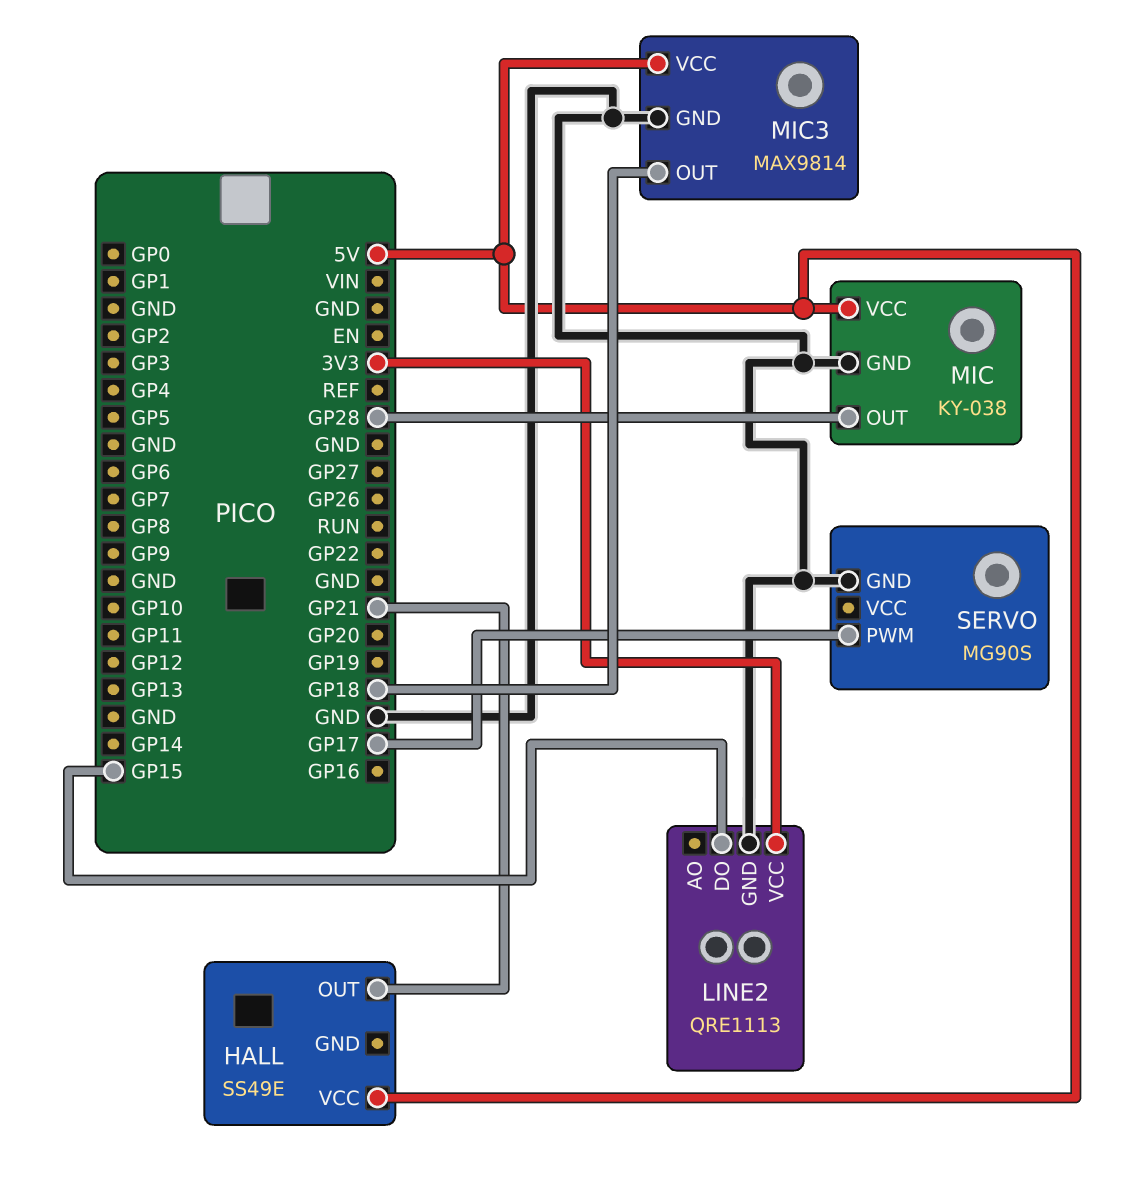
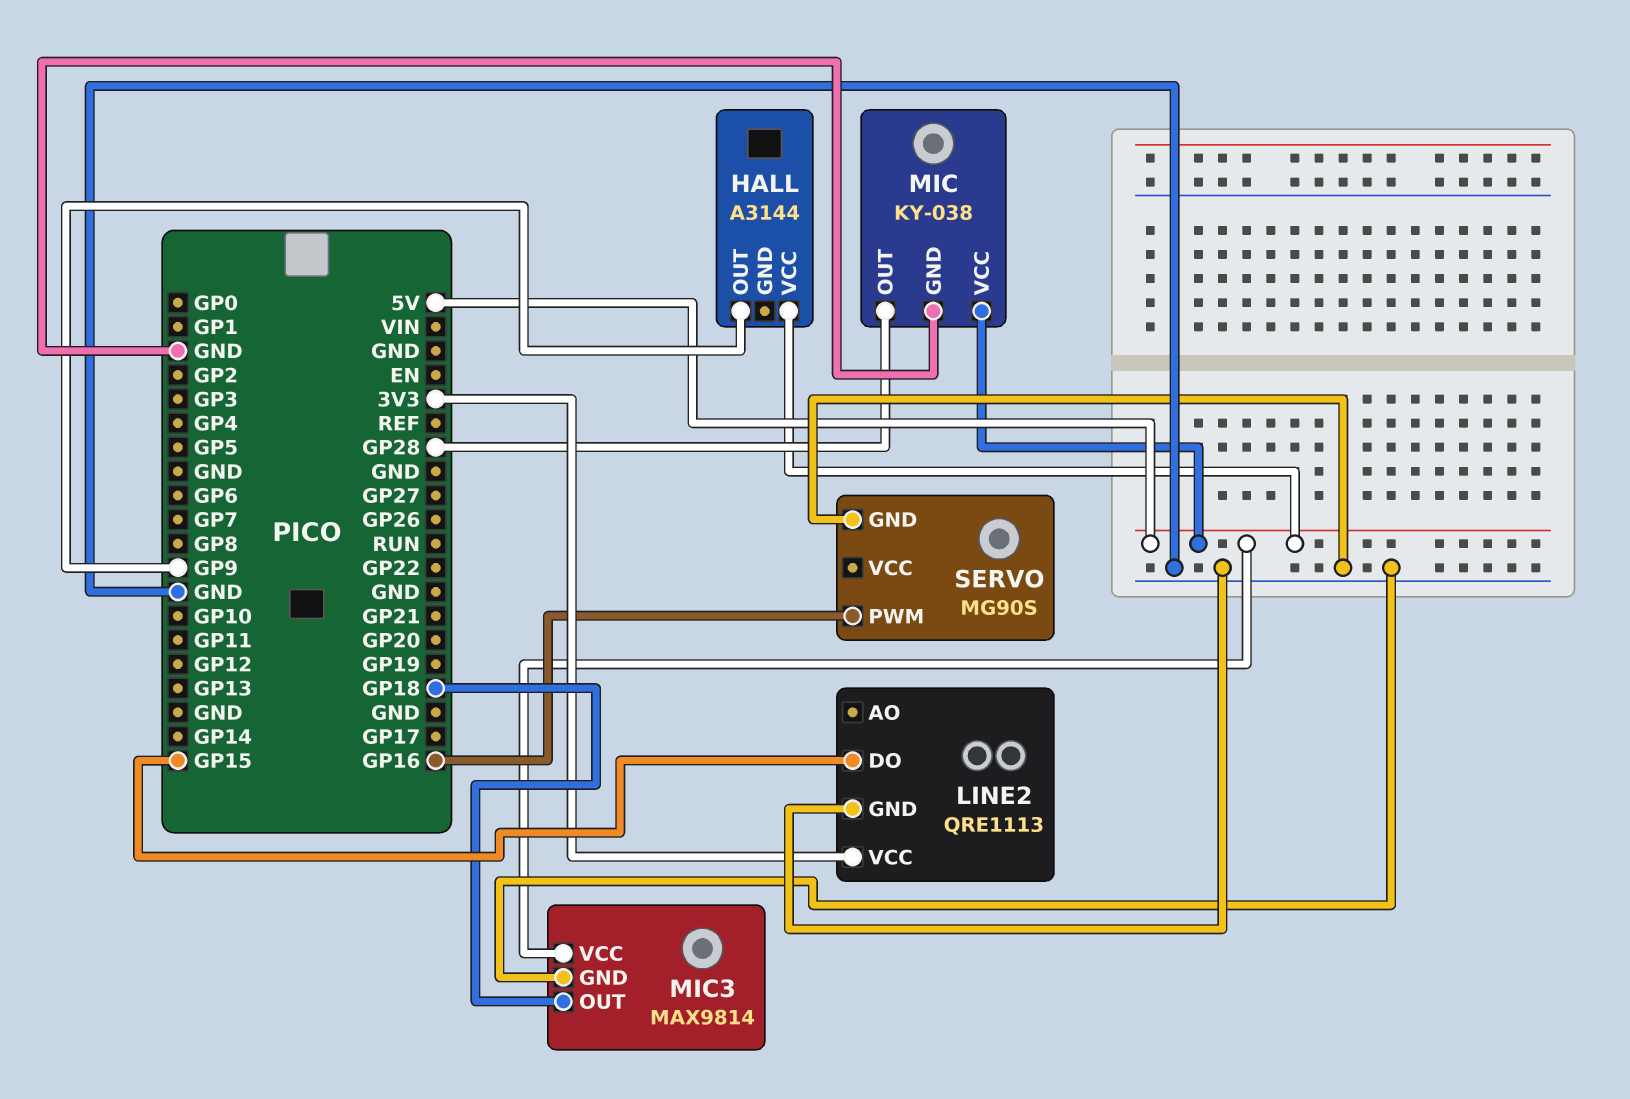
HALL: SS49E -> A3144
HALL pin OUT: GP21 -> GP9
SERVO pin PWM: GP17 -> GP16

